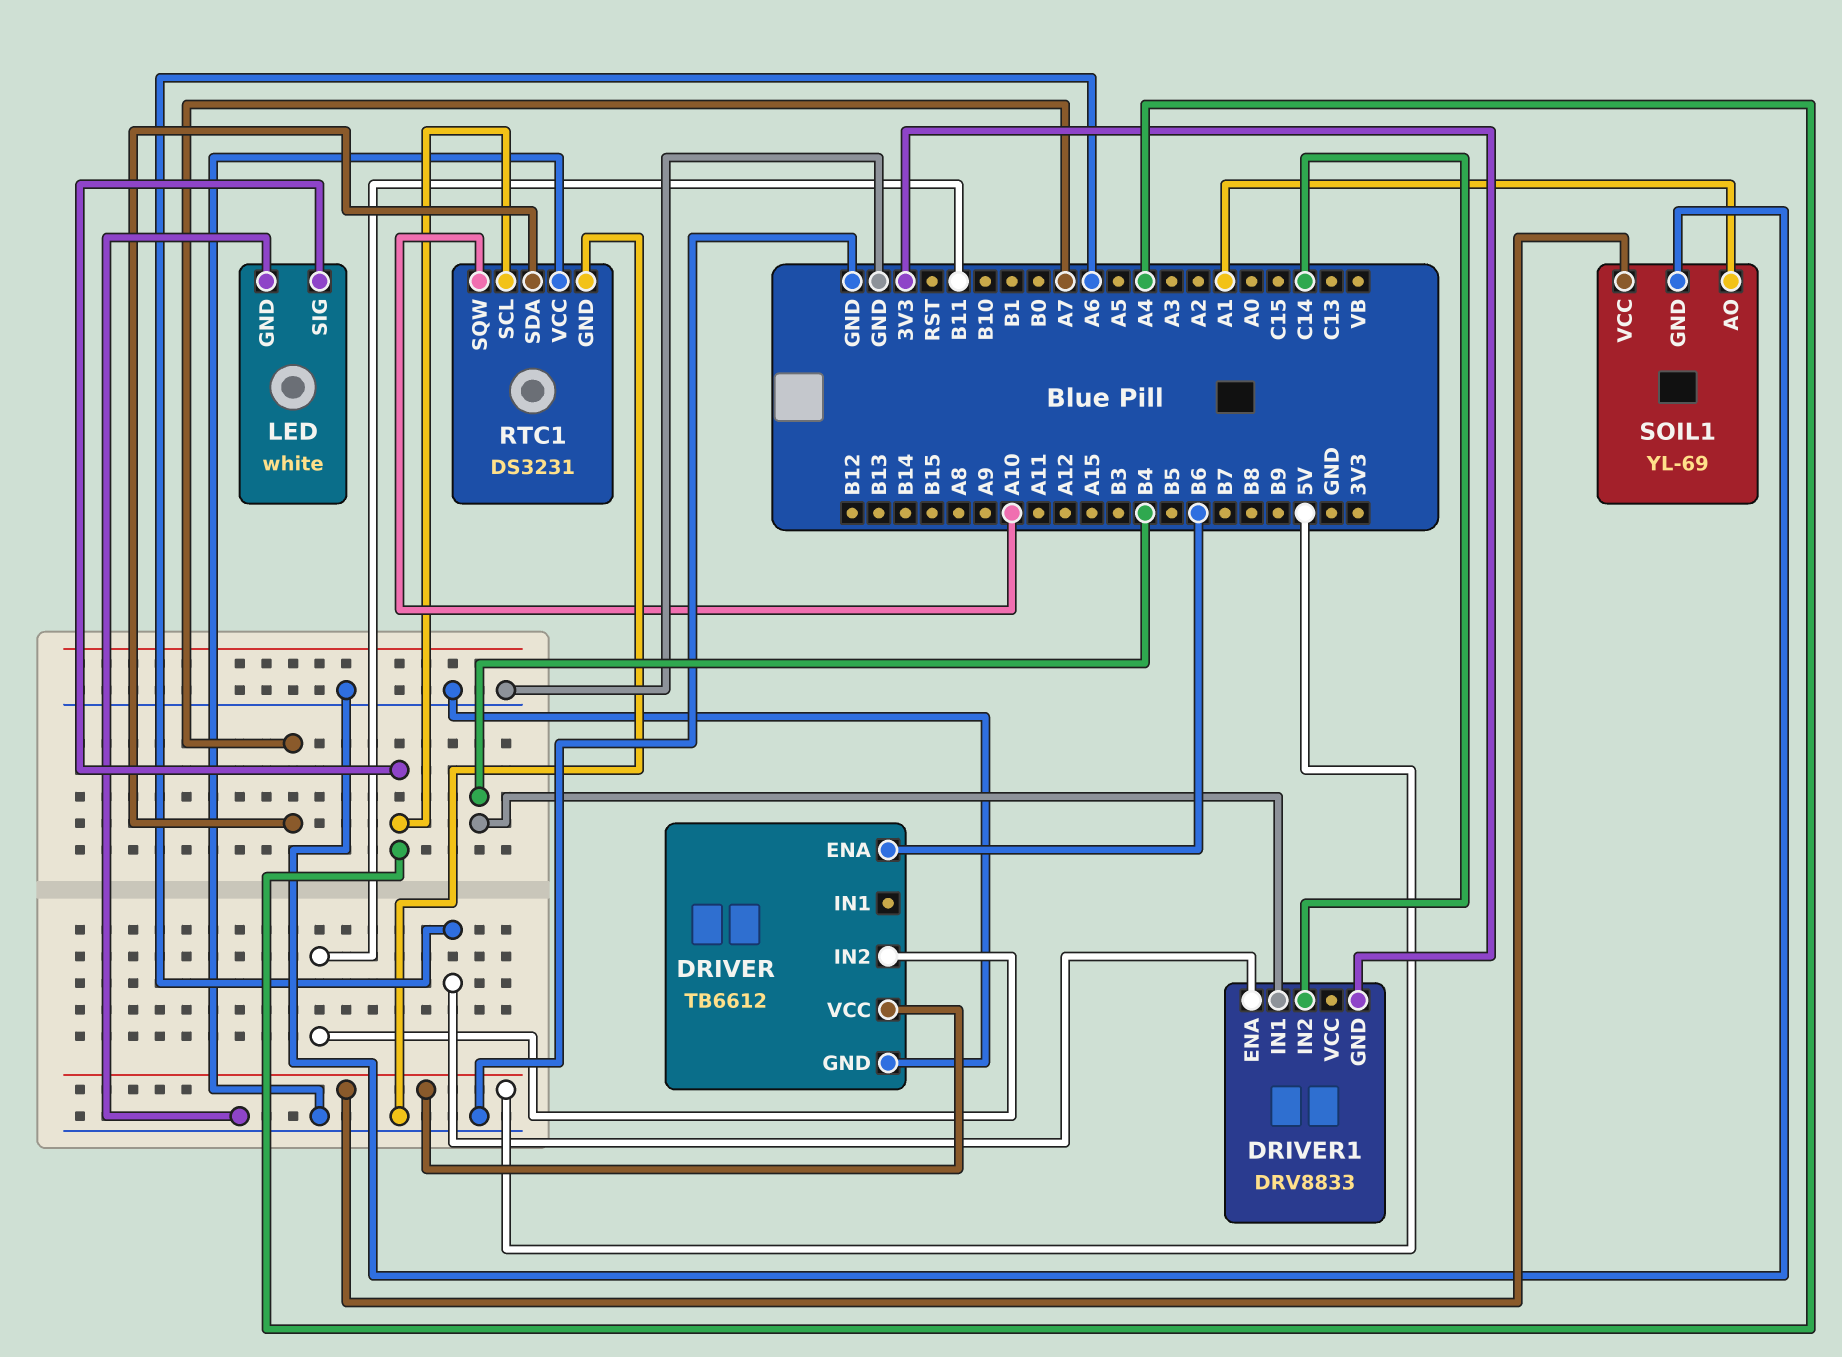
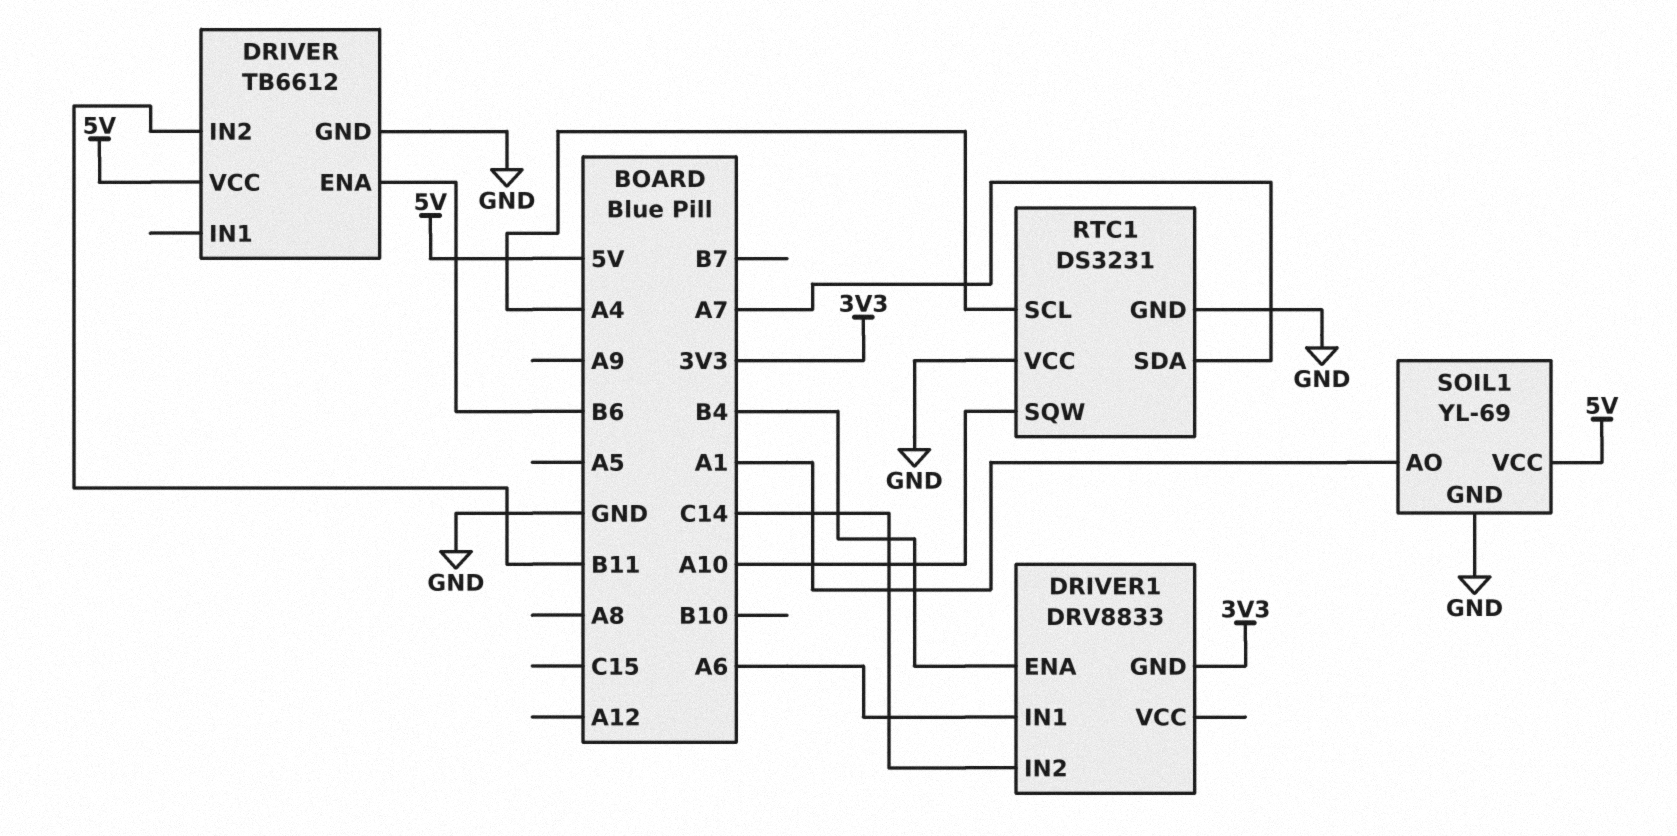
DRIVER1 pin ENA: A6 -> B4
DRIVER1 pin IN1: B4 -> A6
LED: white -> none
LED pin GND: GND -> none
LED pin SIG: A4 -> none

